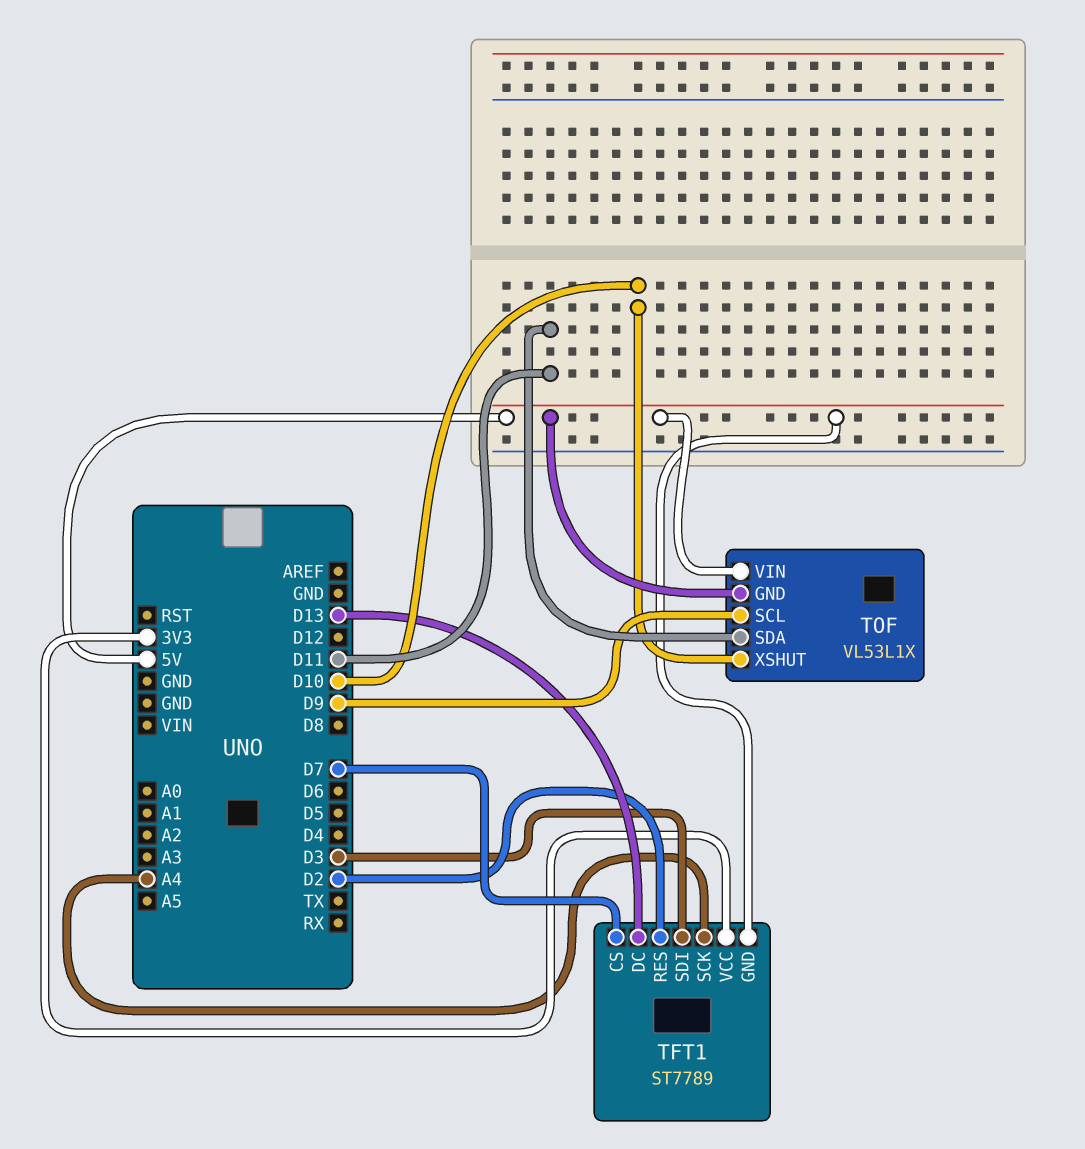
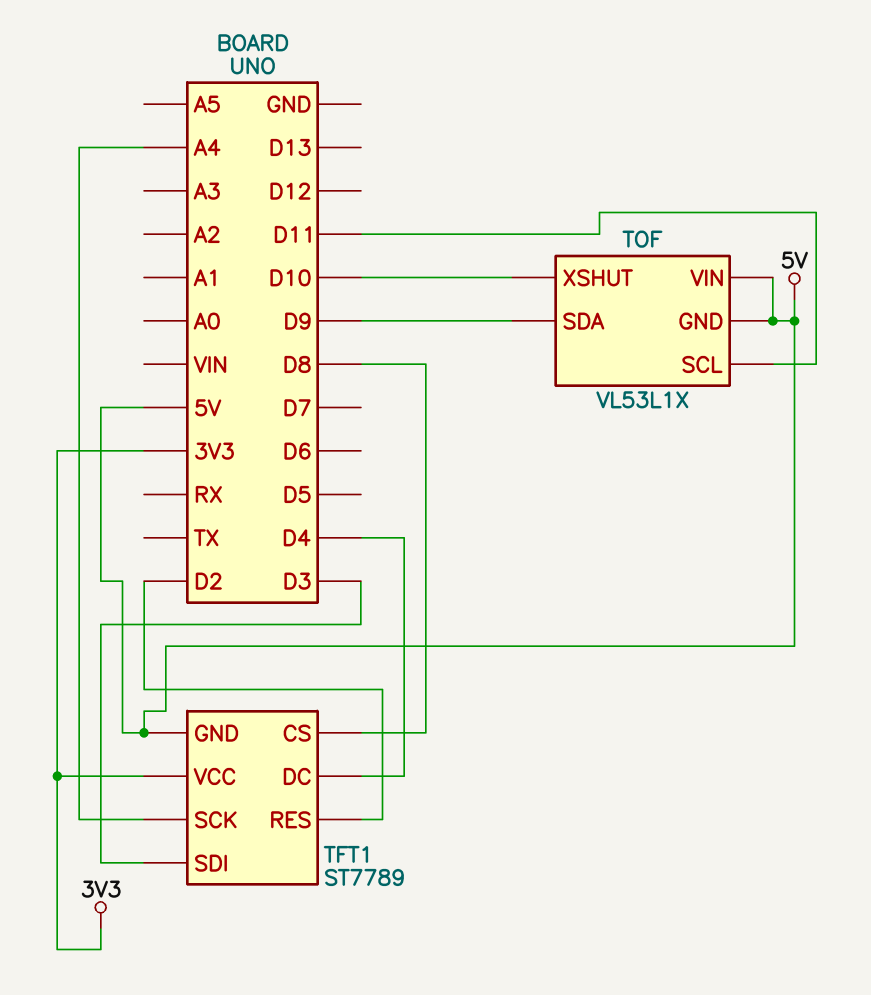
TFT1 pin CS: D7 -> D8
TFT1 pin DC: D13 -> D4
TOF pin SCL: D9 -> D11
TOF pin SDA: D11 -> D9

